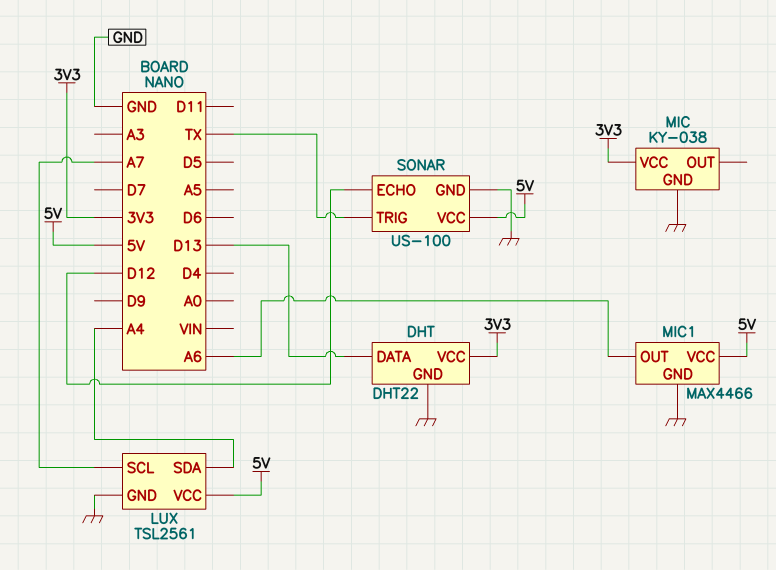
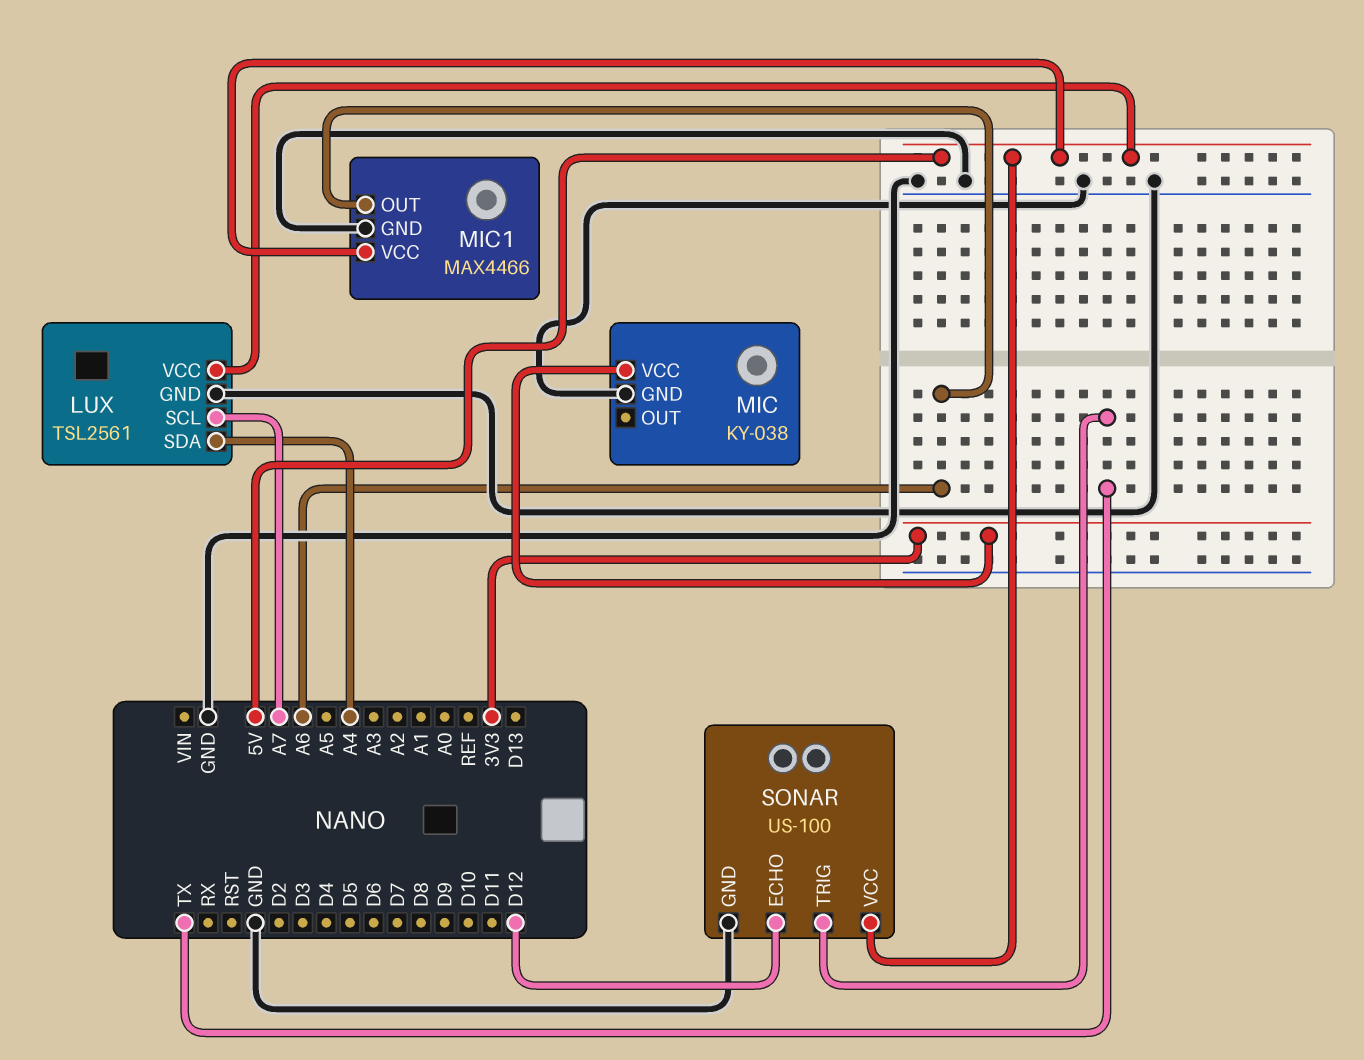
DHT: DHT22 -> none
DHT pin DATA: D13 -> none
DHT pin GND: GND -> none
DHT pin VCC: 3V3 -> none

